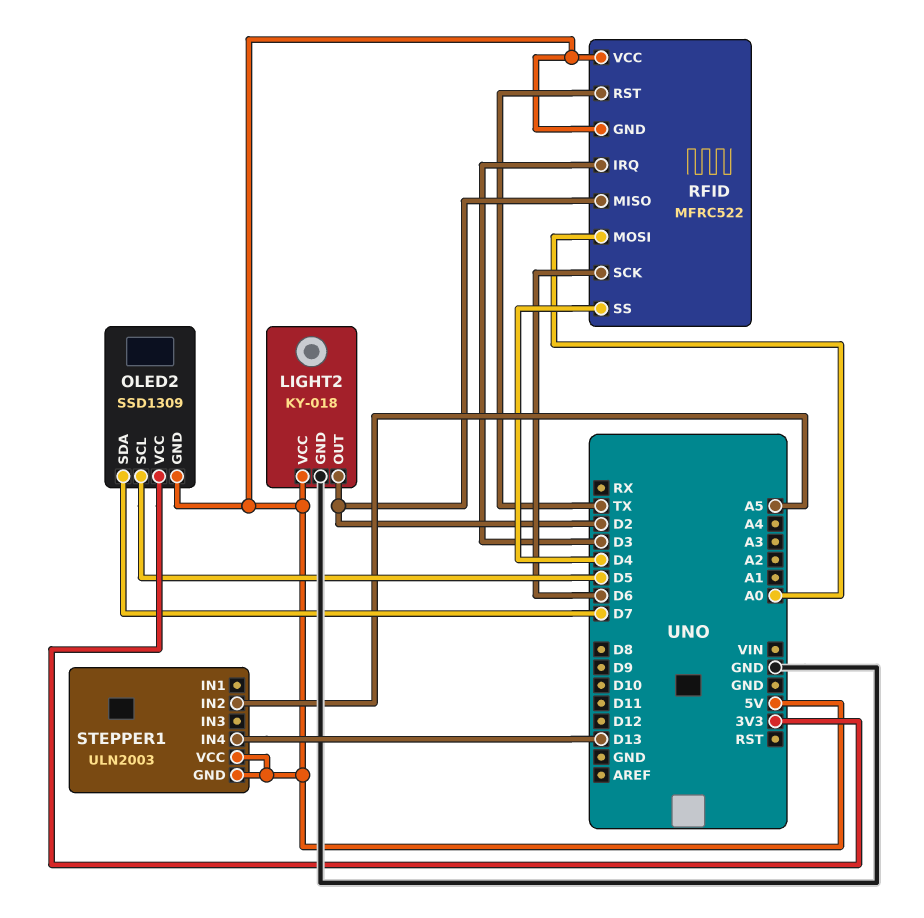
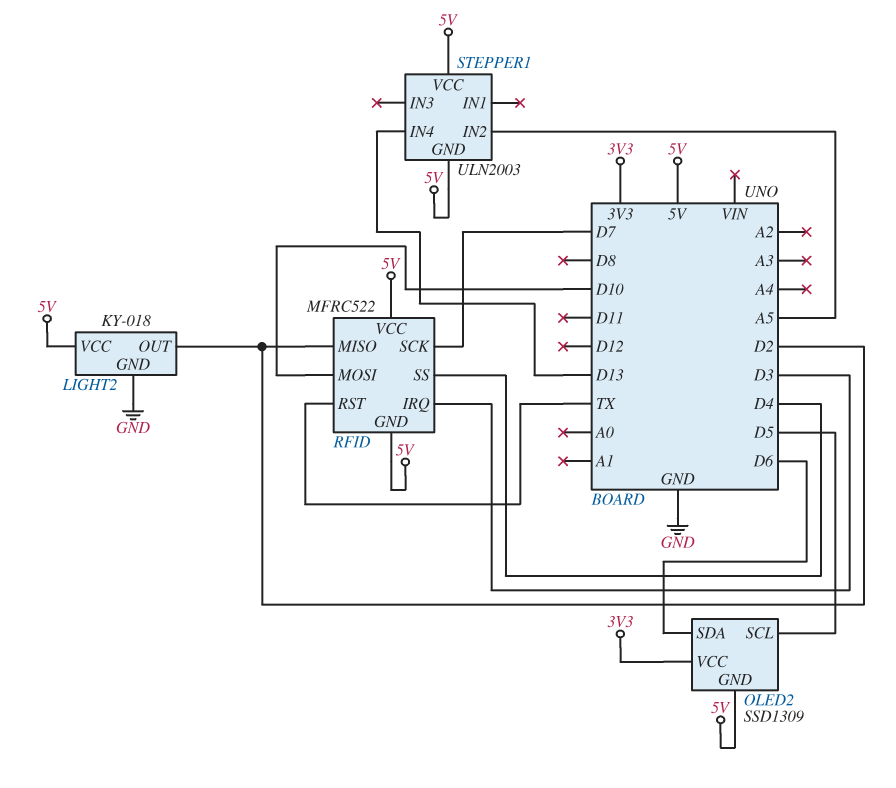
OLED2 pin SDA: D7 -> D6
RFID pin MOSI: A0 -> D10
RFID pin SCK: D6 -> D7

